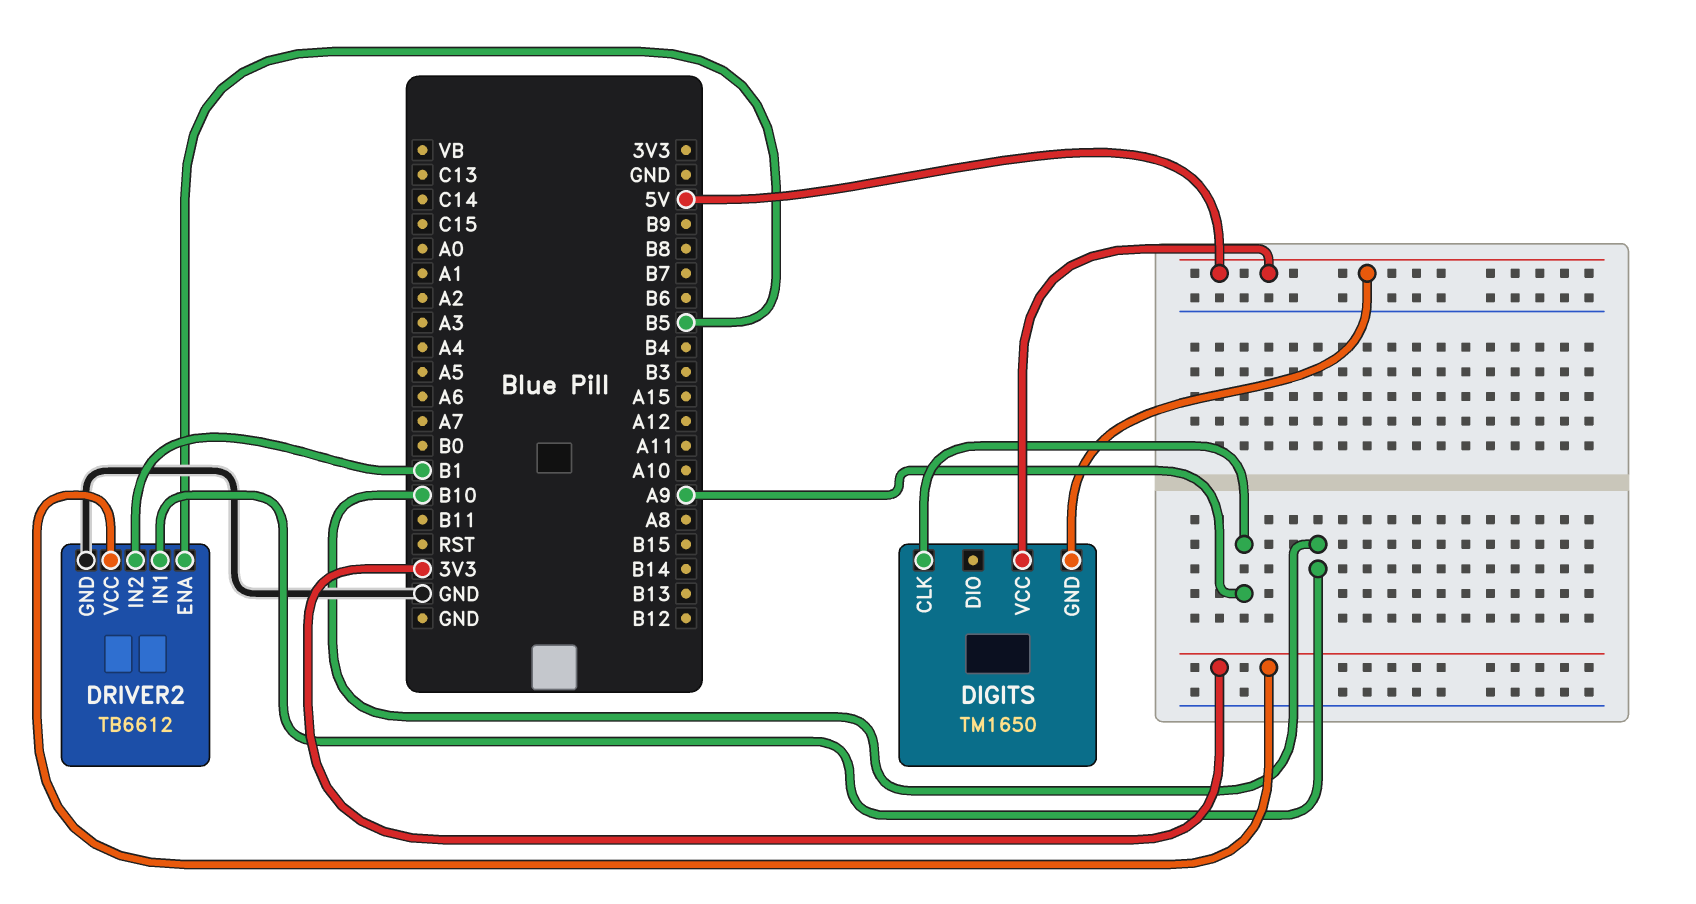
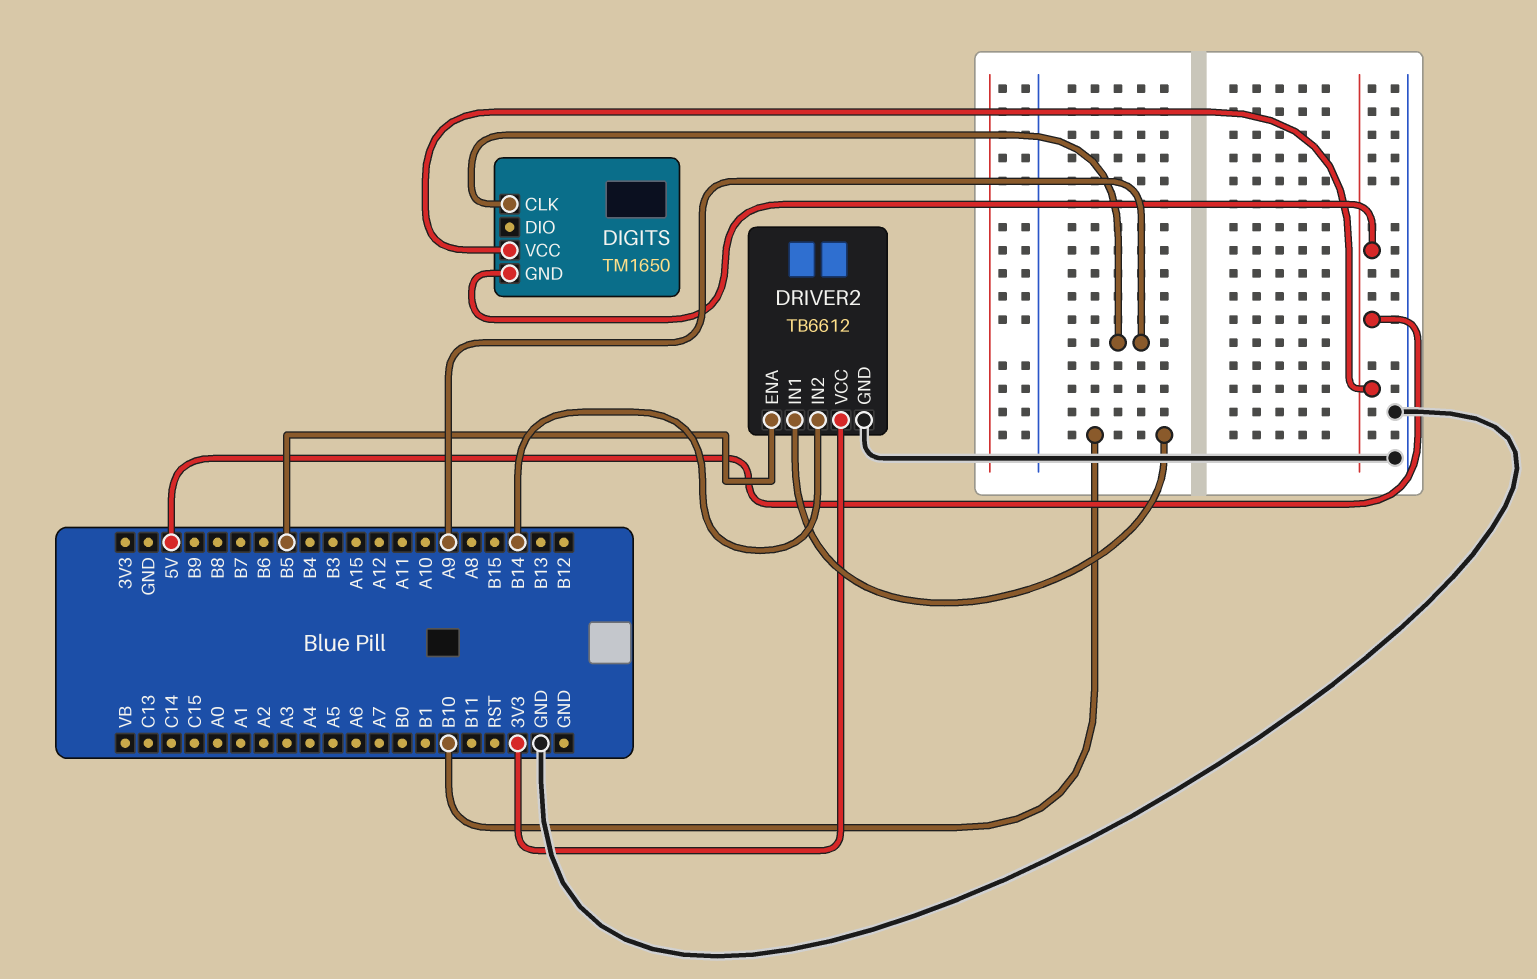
DRIVER2 pin IN2: B1 -> B14

